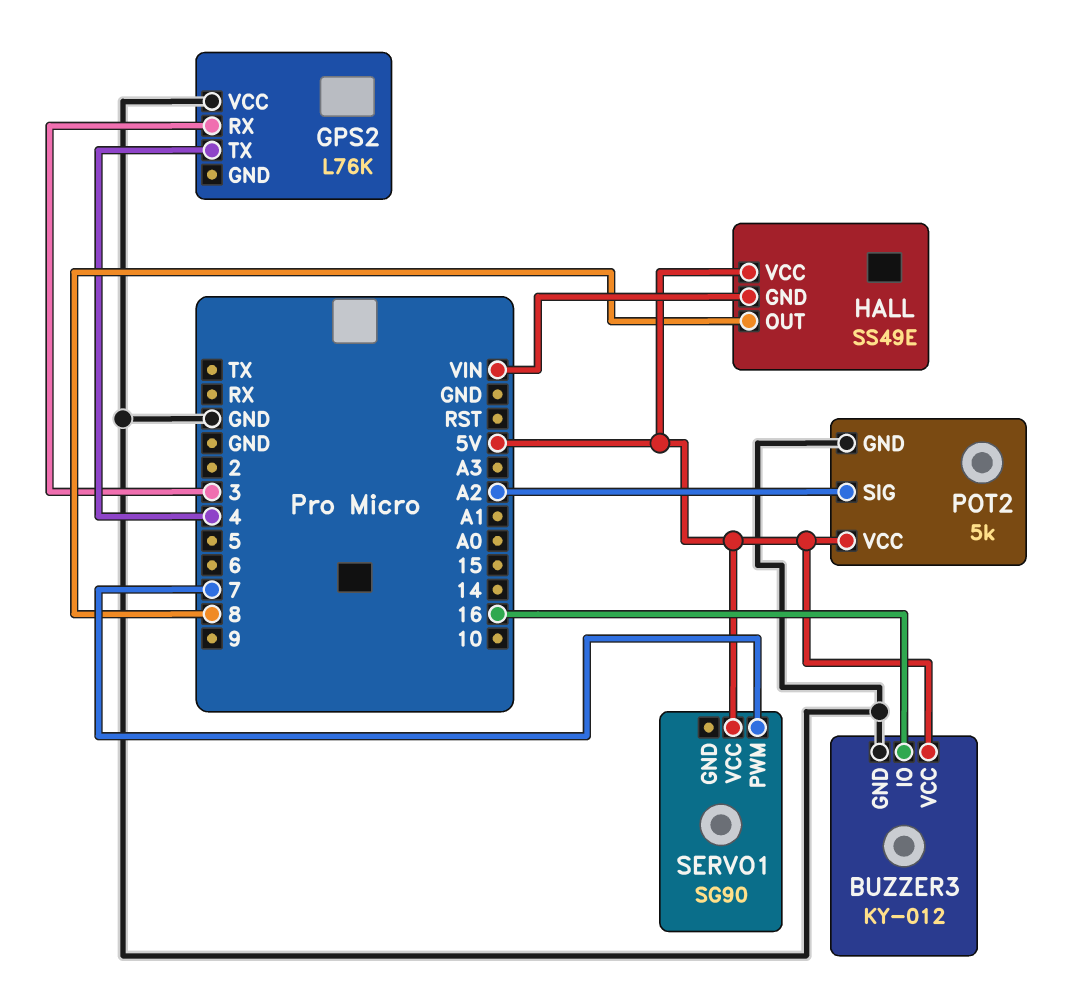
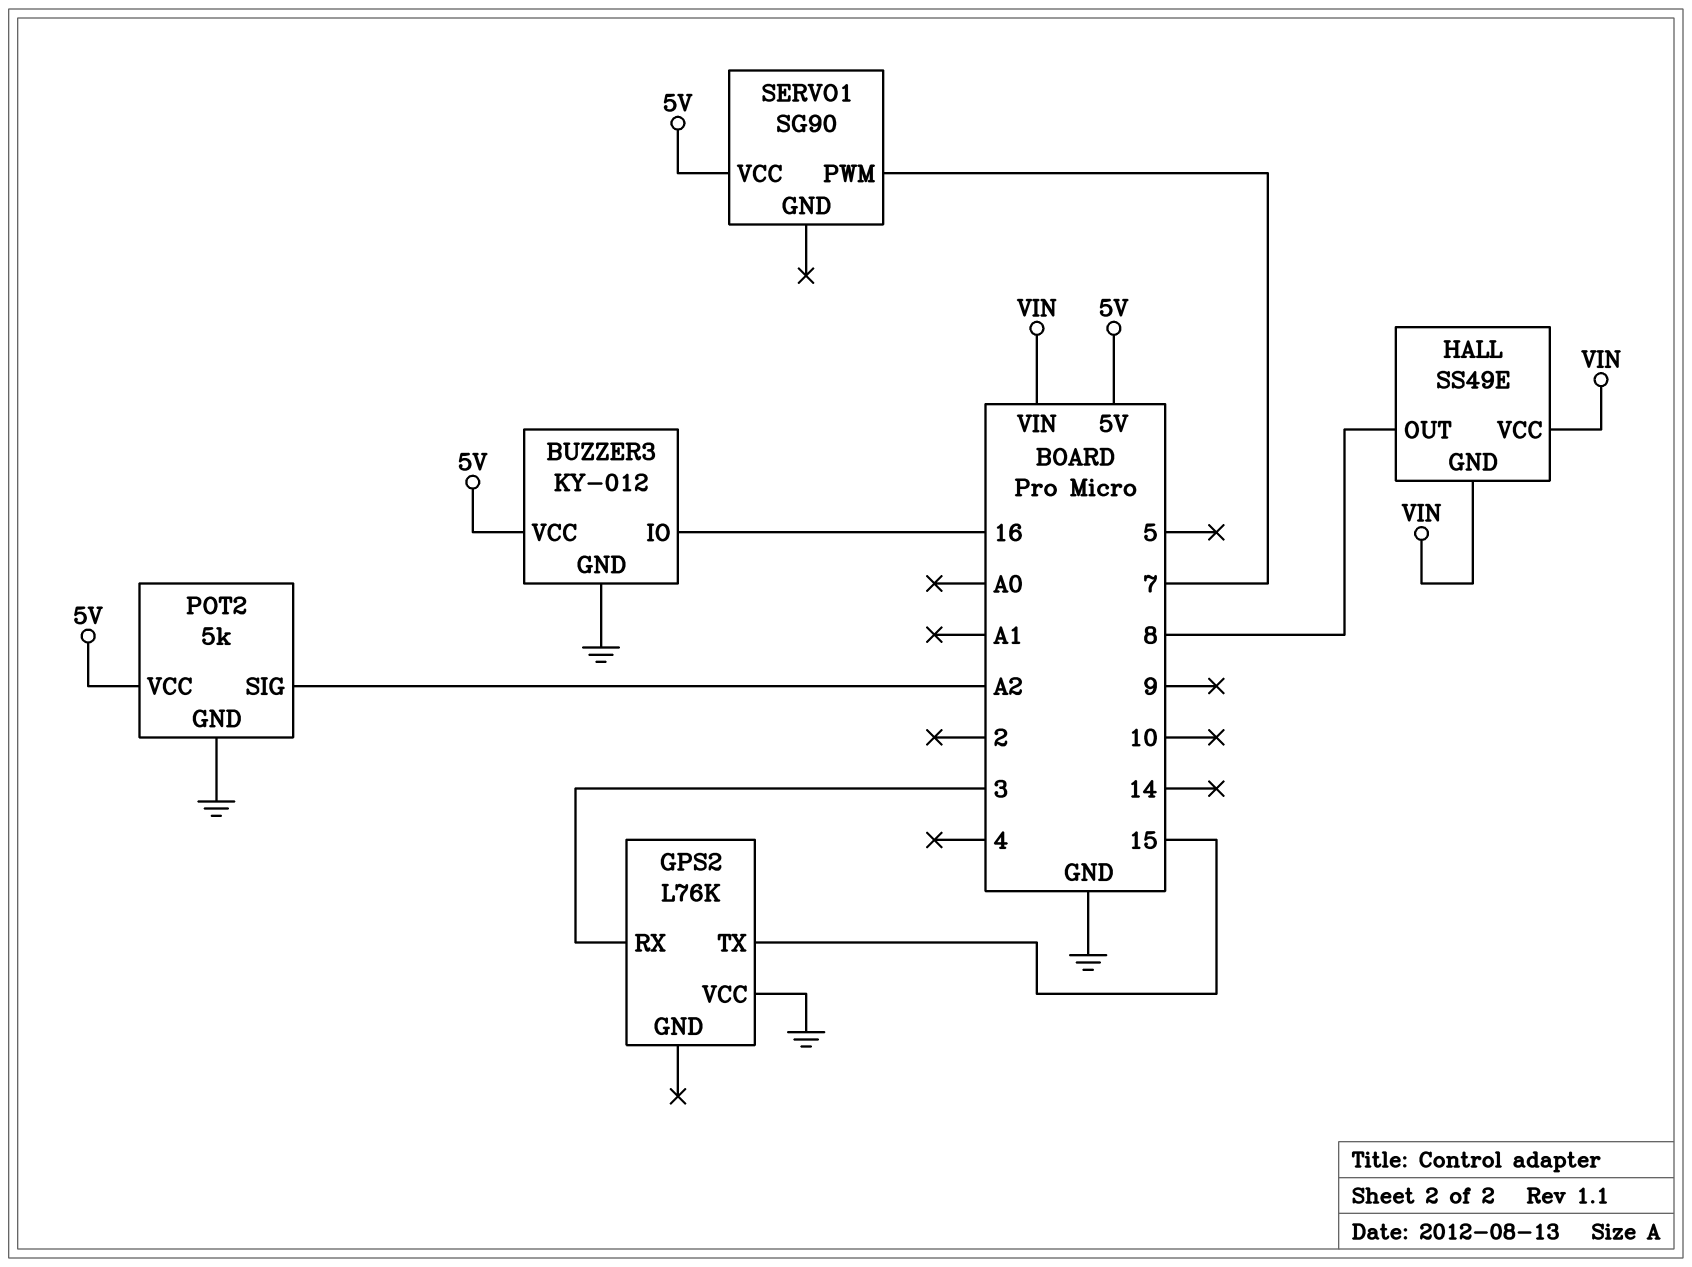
GPS2 pin TX: 4 -> 15
HALL pin VCC: 5V -> VIN

